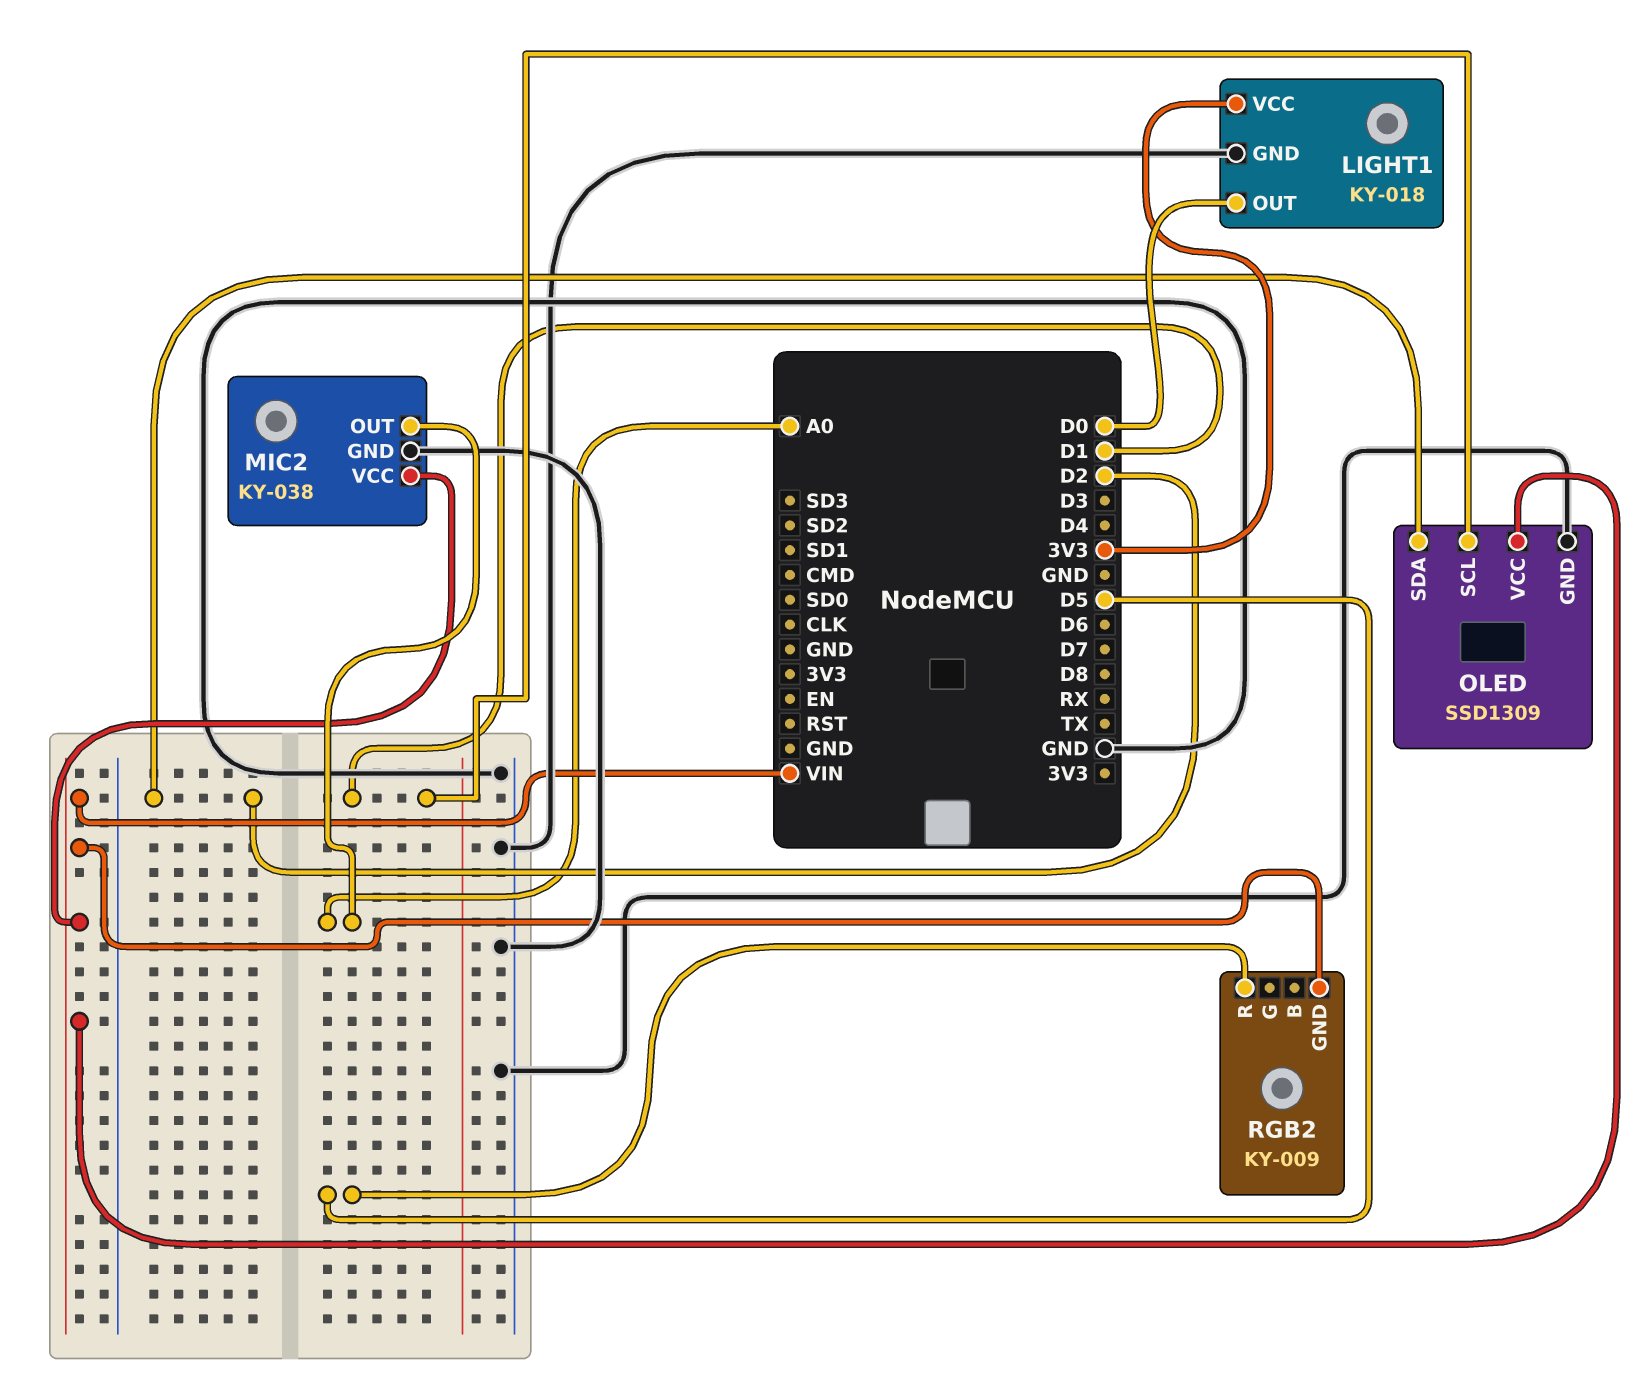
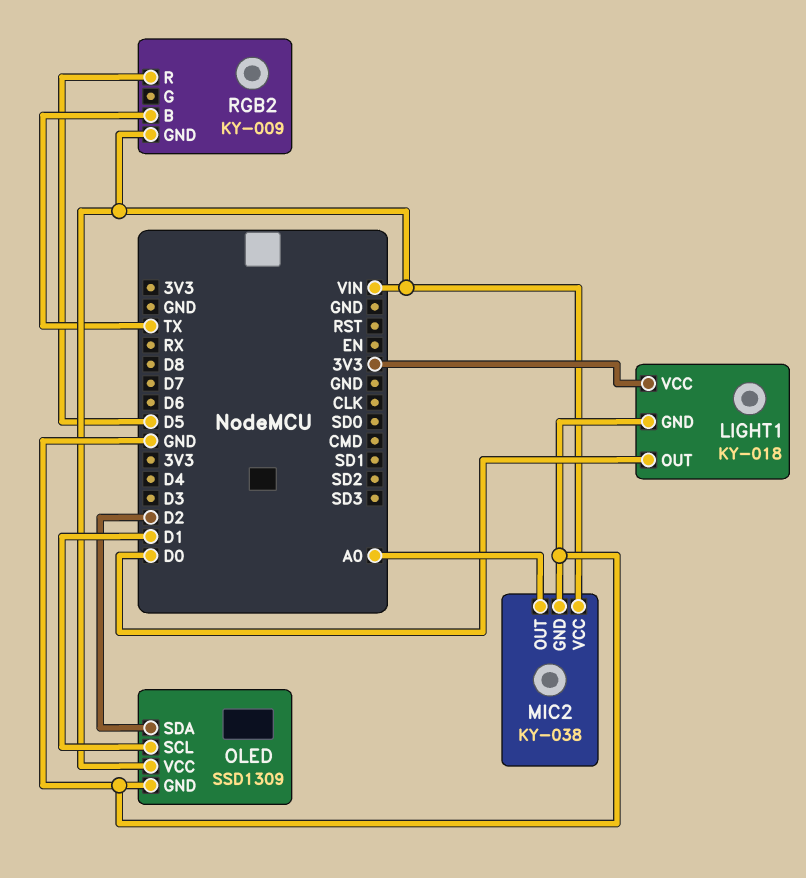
RGB2 pin B: none -> TX

